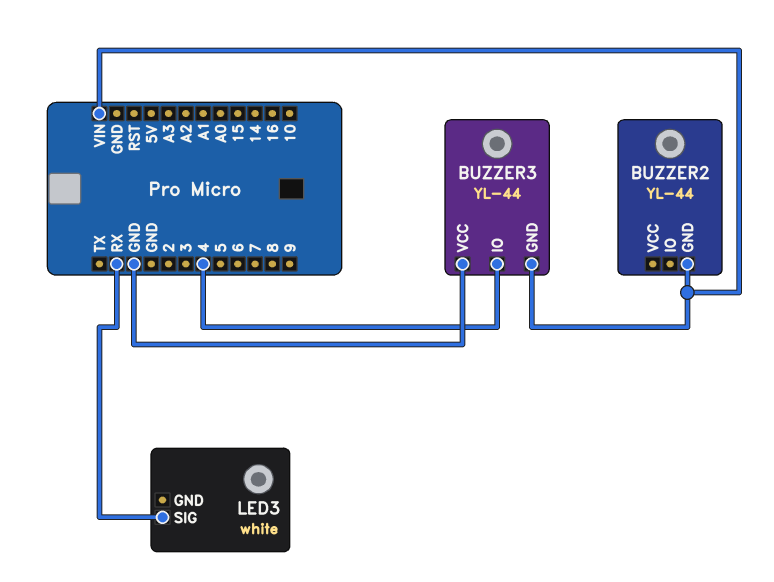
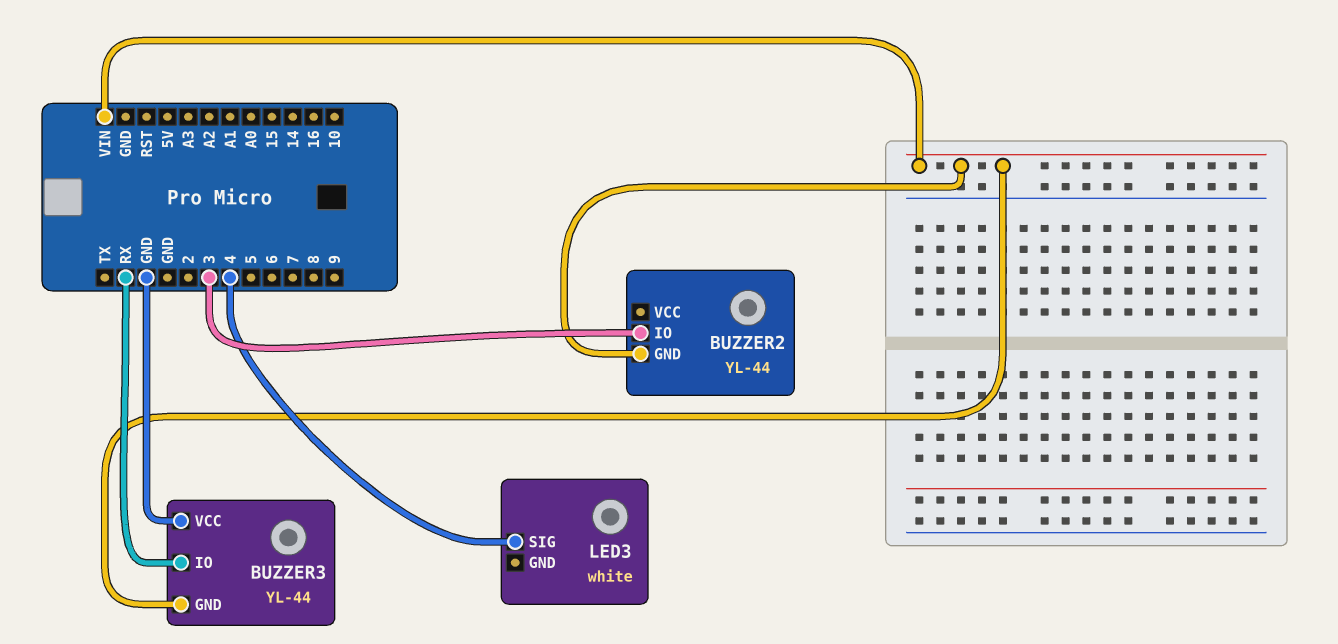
BUZZER2 pin IO: none -> 3
BUZZER3 pin IO: 4 -> RX
LED3 pin SIG: RX -> 4

